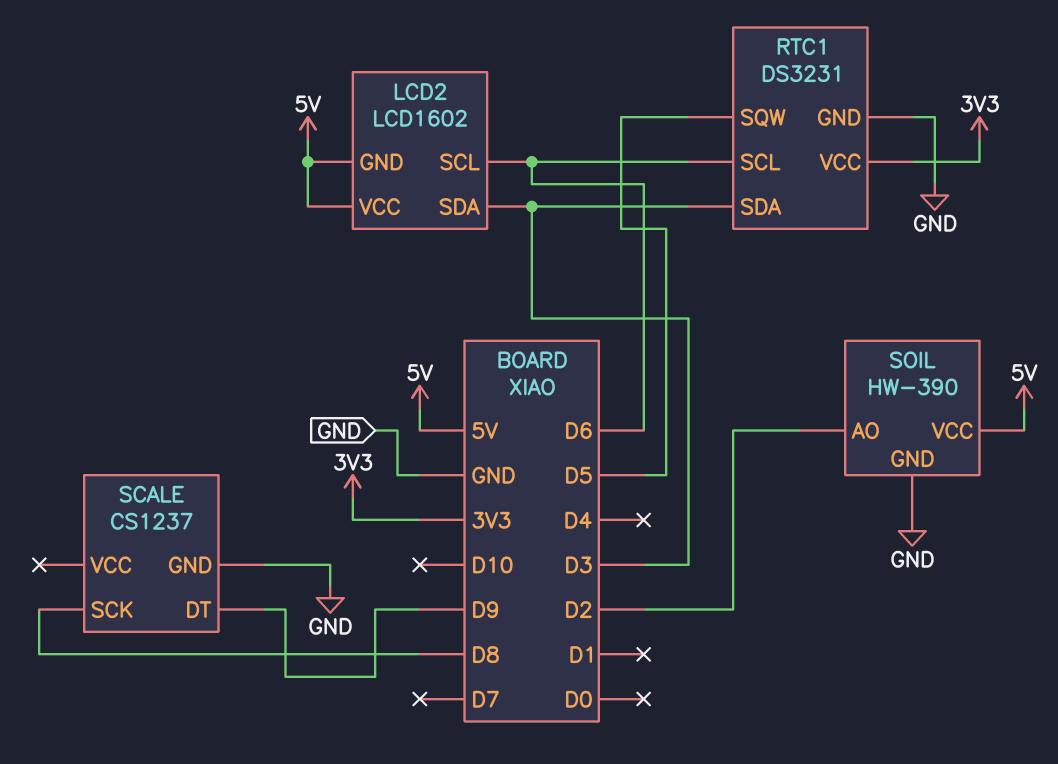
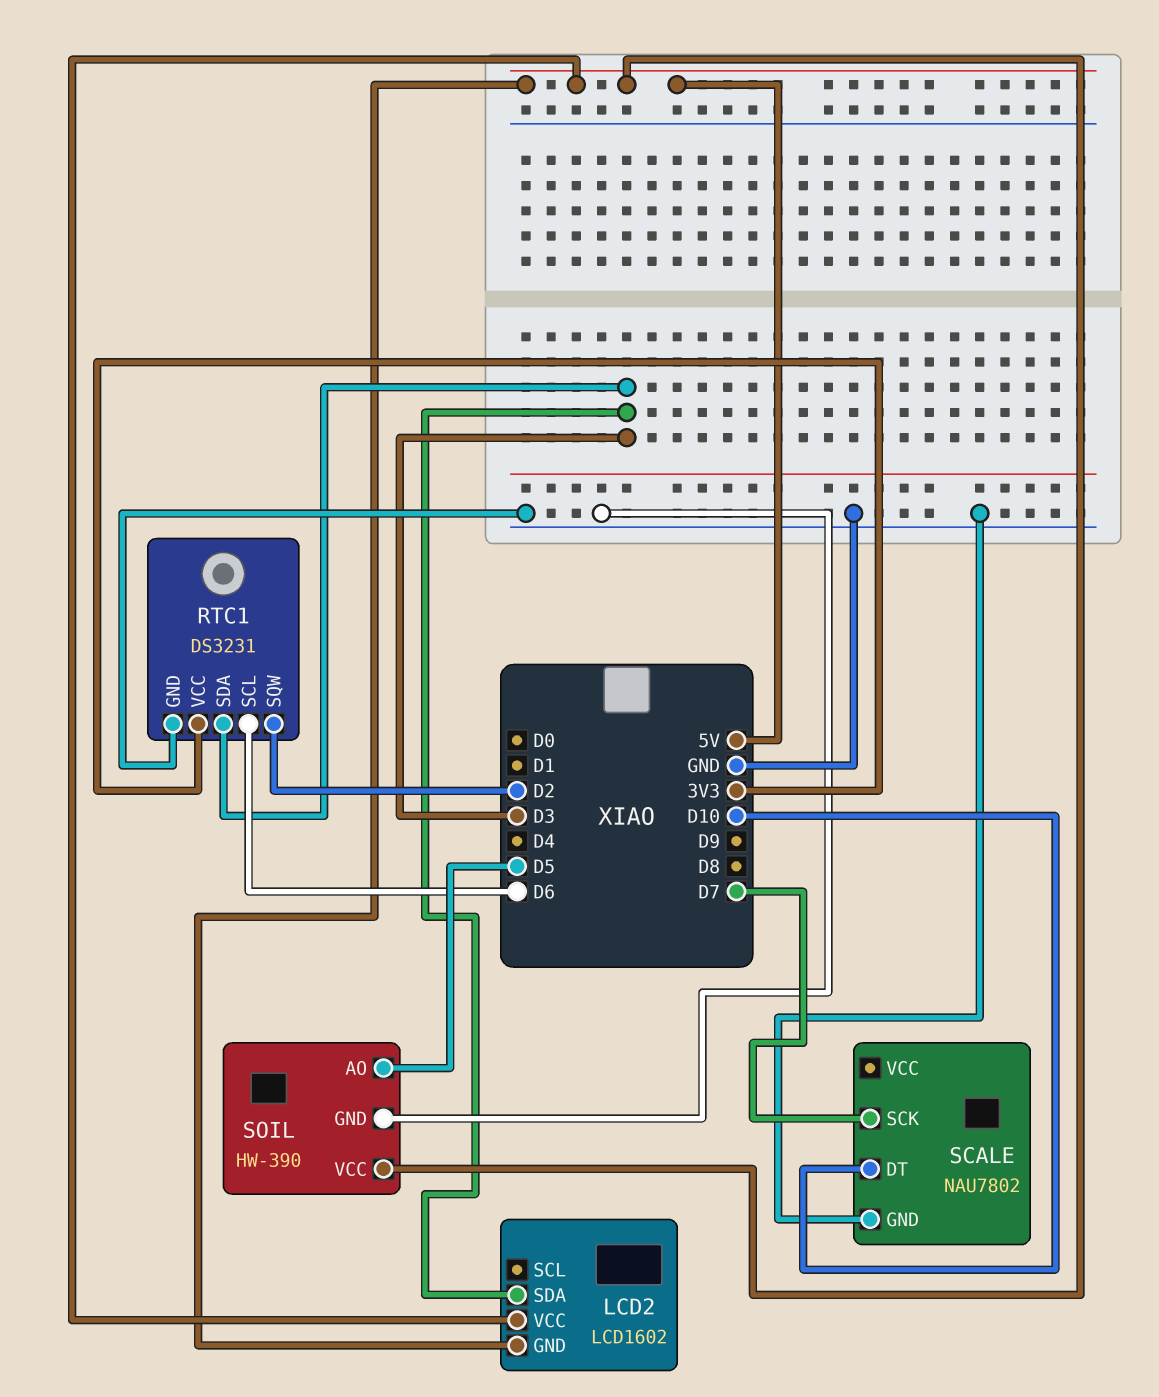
LCD2 pin SCL: D6 -> none
RTC1 pin SQW: D5 -> D2
SCALE: CS1237 -> NAU7802
SCALE pin DT: D9 -> D10
SCALE pin SCK: D8 -> D7
SOIL pin AO: D2 -> D5

